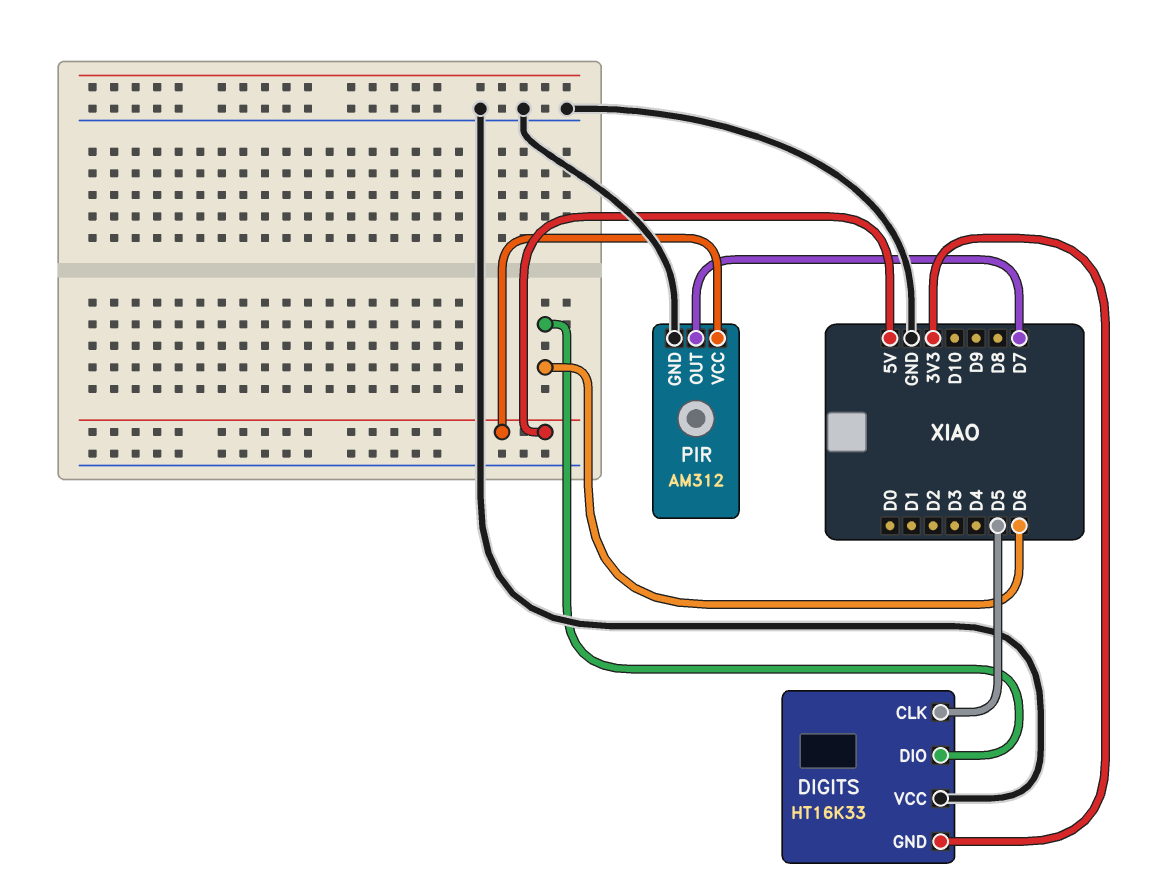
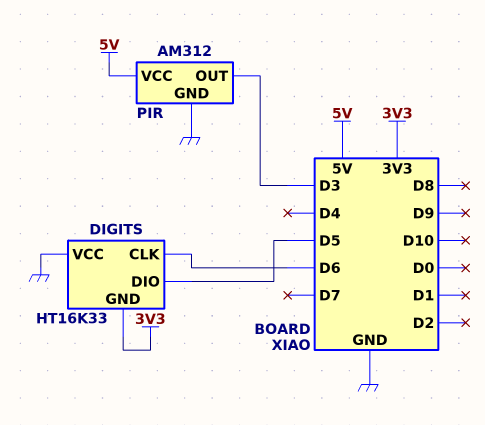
DIGITS pin CLK: D5 -> D6
DIGITS pin DIO: D6 -> D5
PIR pin OUT: D7 -> D3

